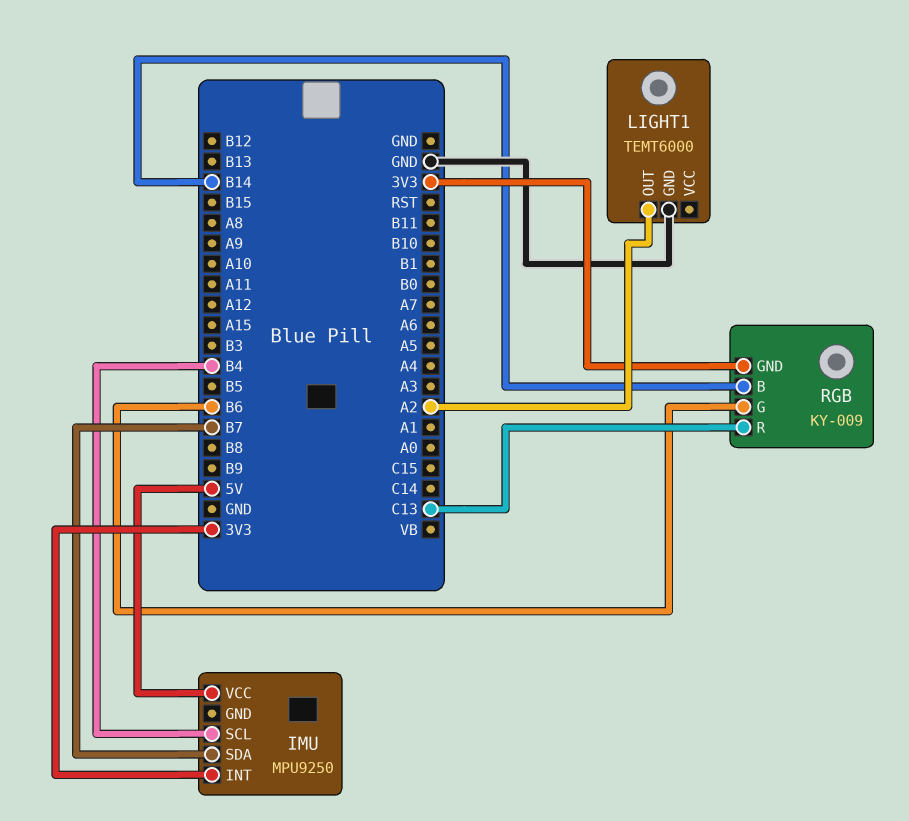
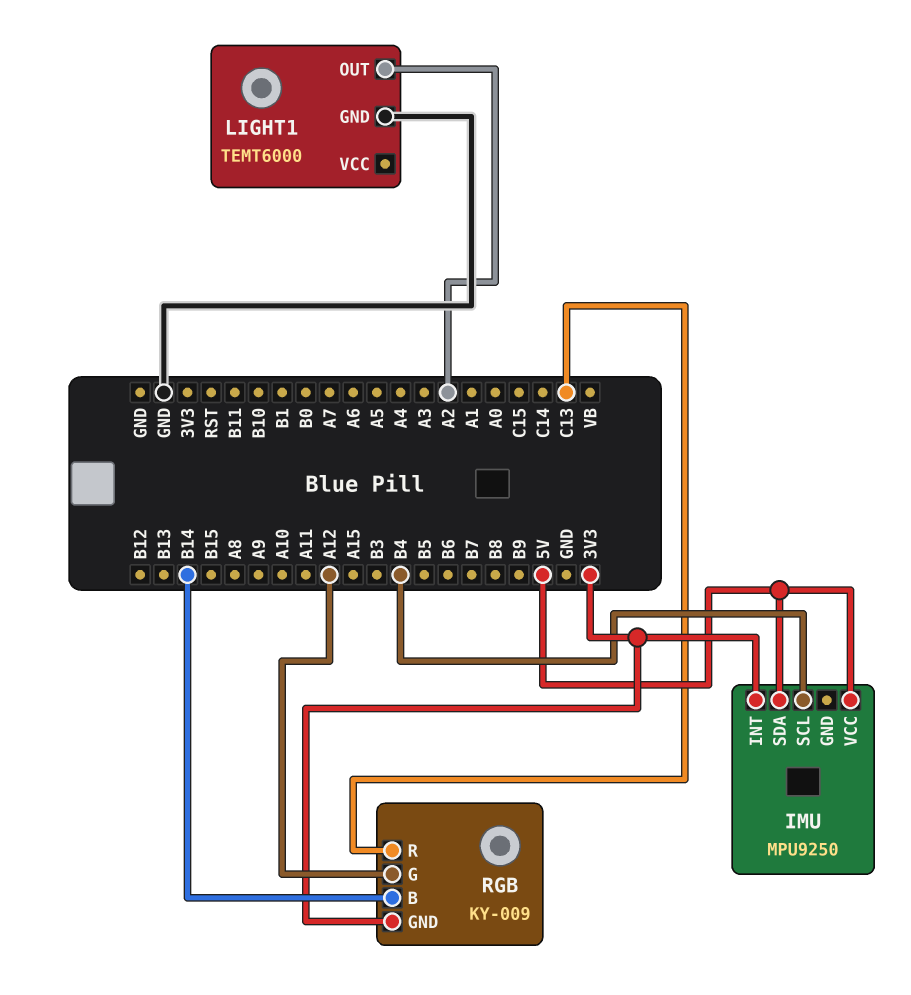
IMU pin SDA: B7 -> 5V
RGB pin G: B6 -> A12

